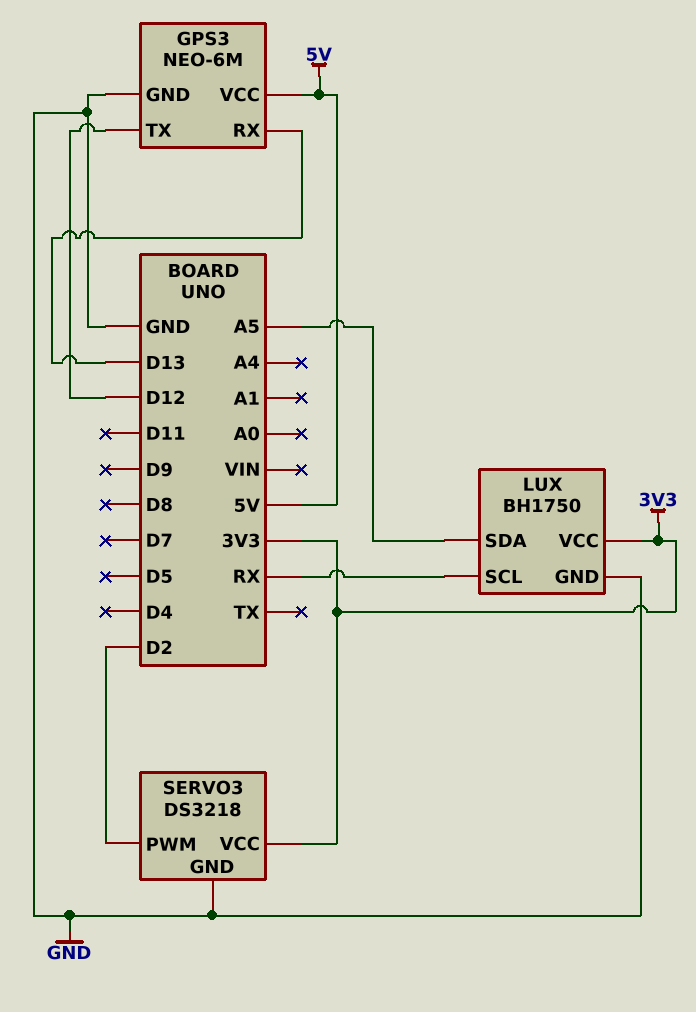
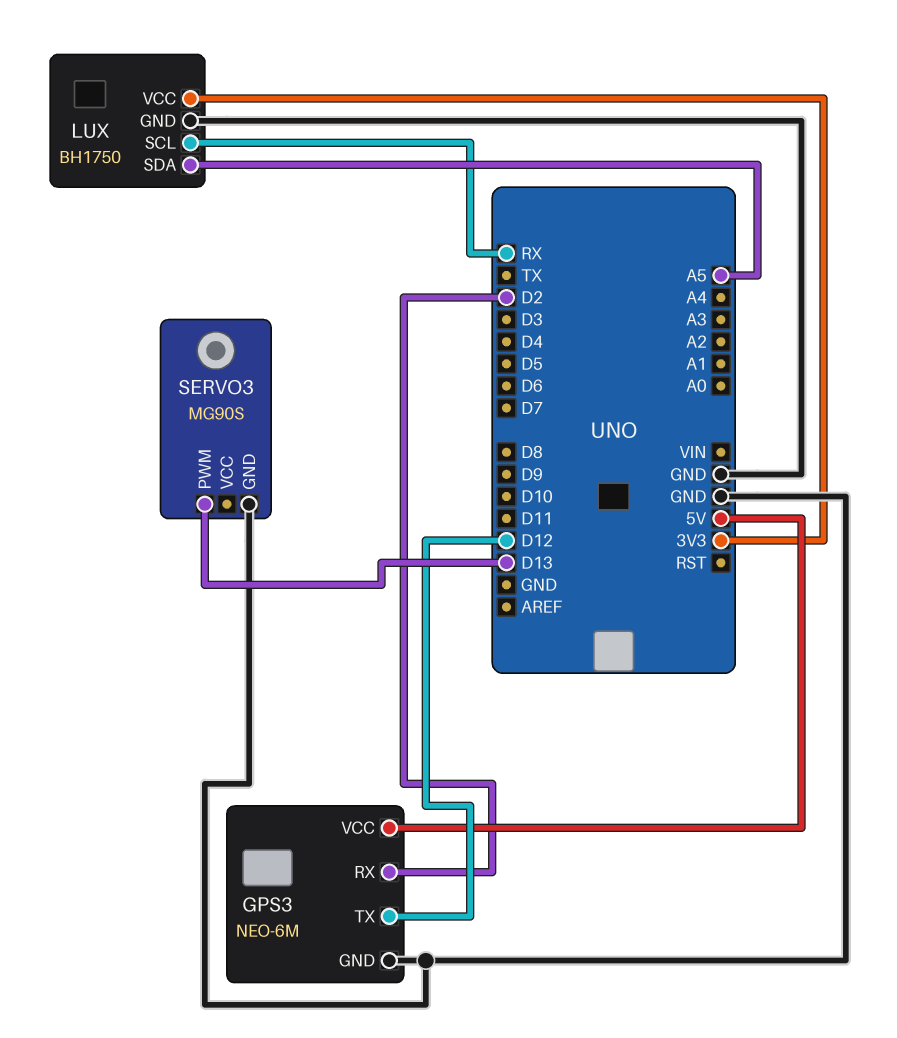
GPS3 pin RX: D13 -> D2
SERVO3: DS3218 -> MG90S
SERVO3 pin PWM: D2 -> D13
SERVO3 pin VCC: 3V3 -> none

